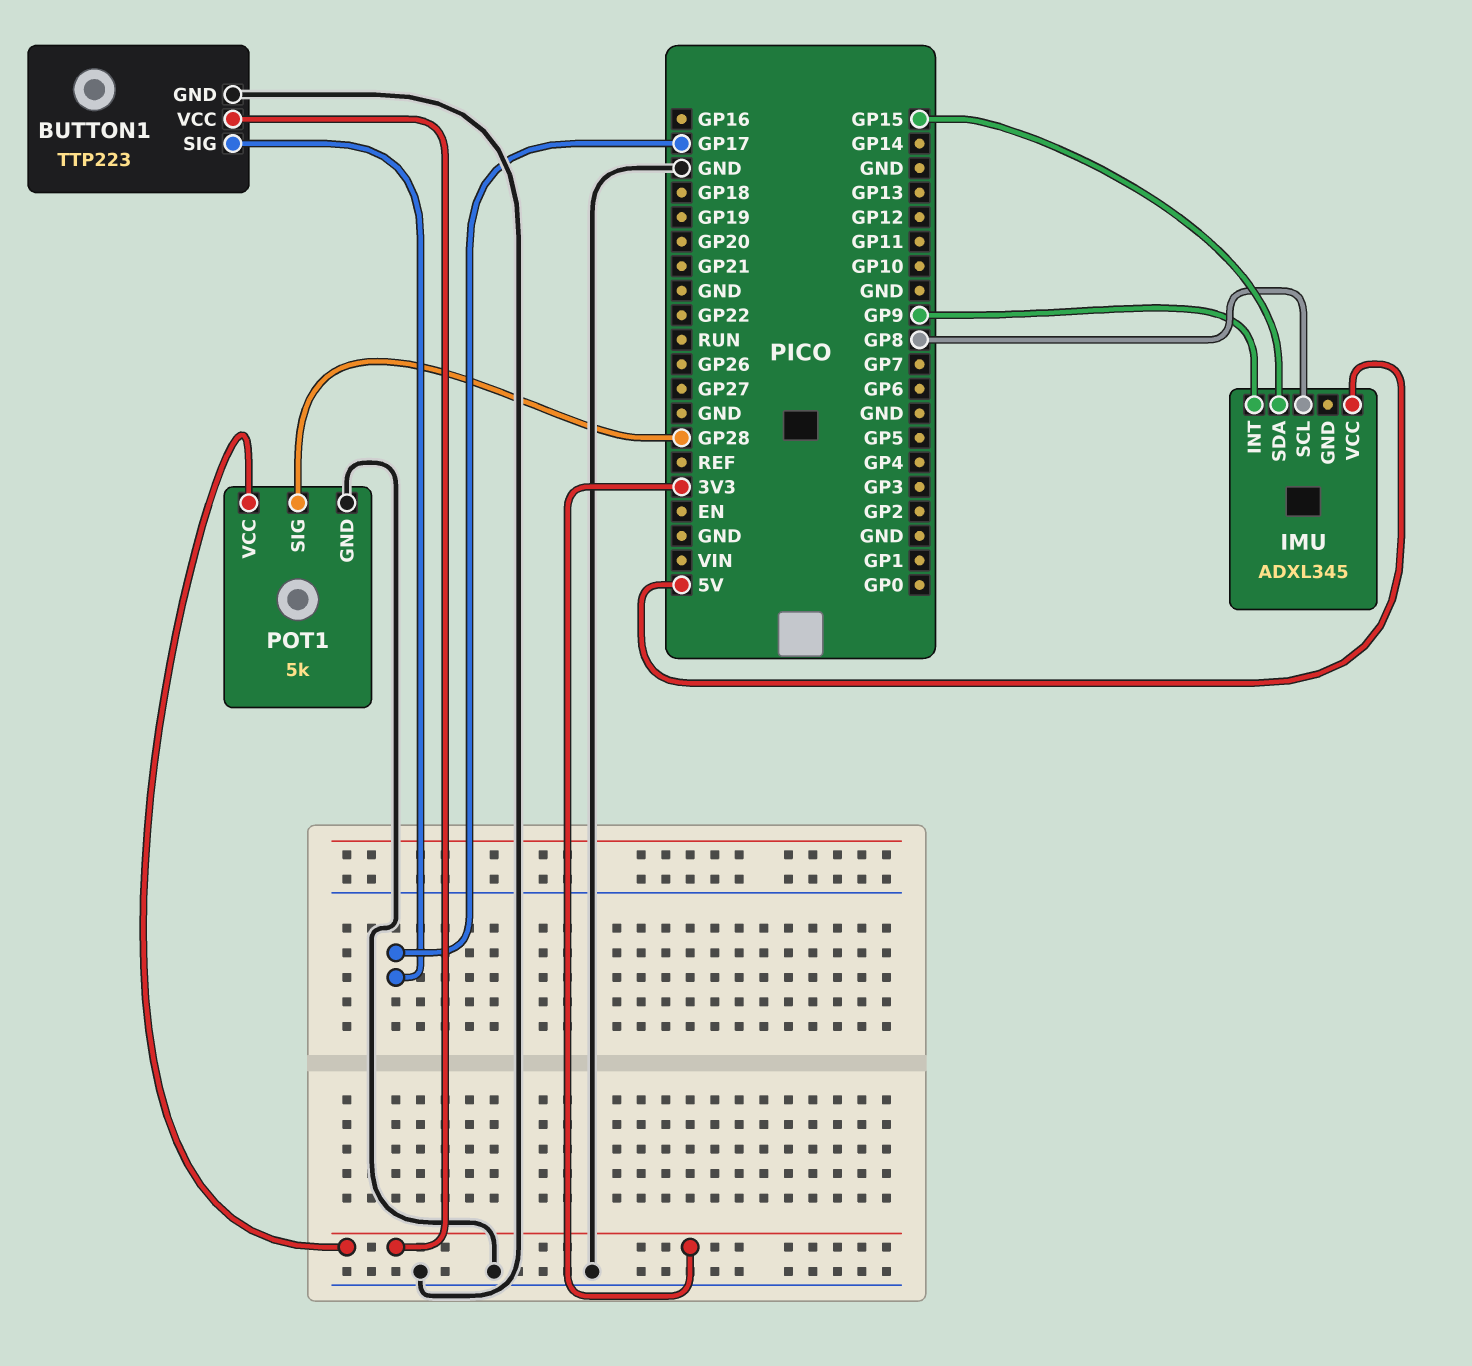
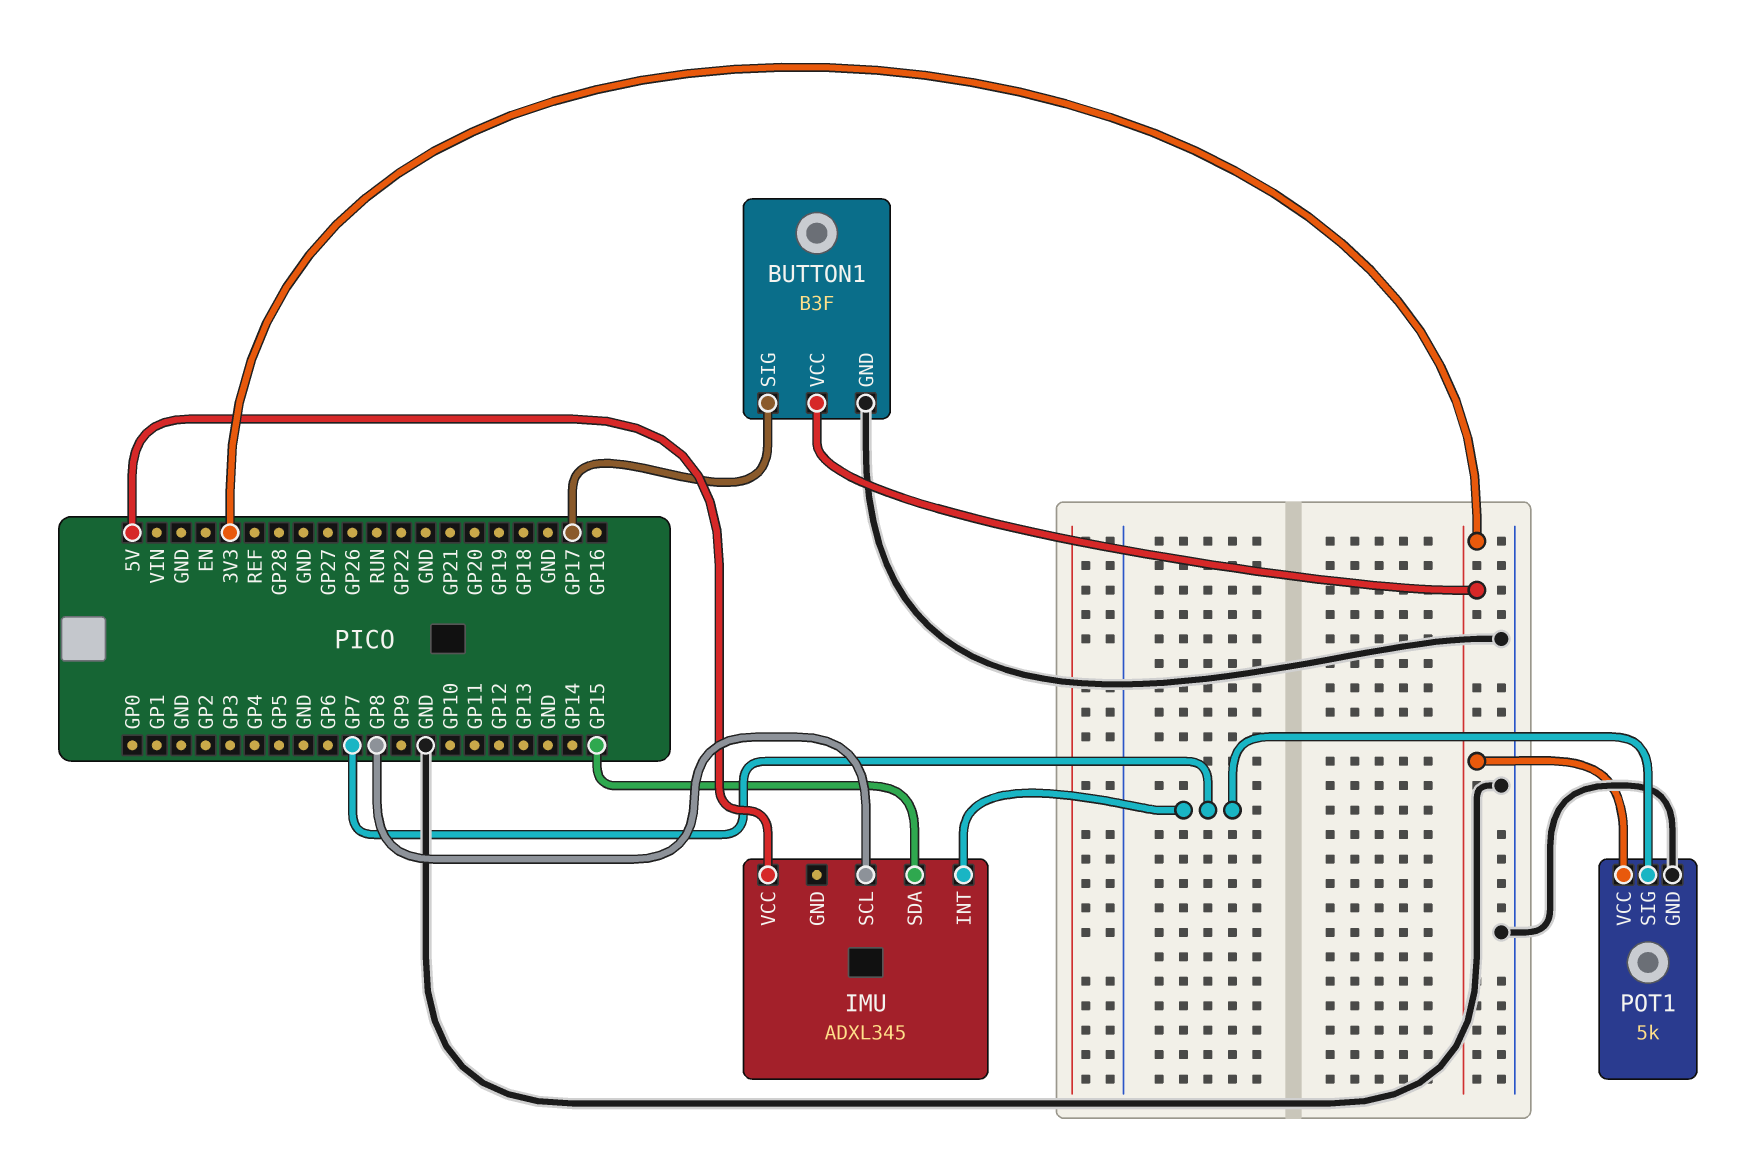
BUTTON1: TTP223 -> B3F
IMU pin INT: GP9 -> GP7
POT1 pin SIG: GP28 -> GP7

